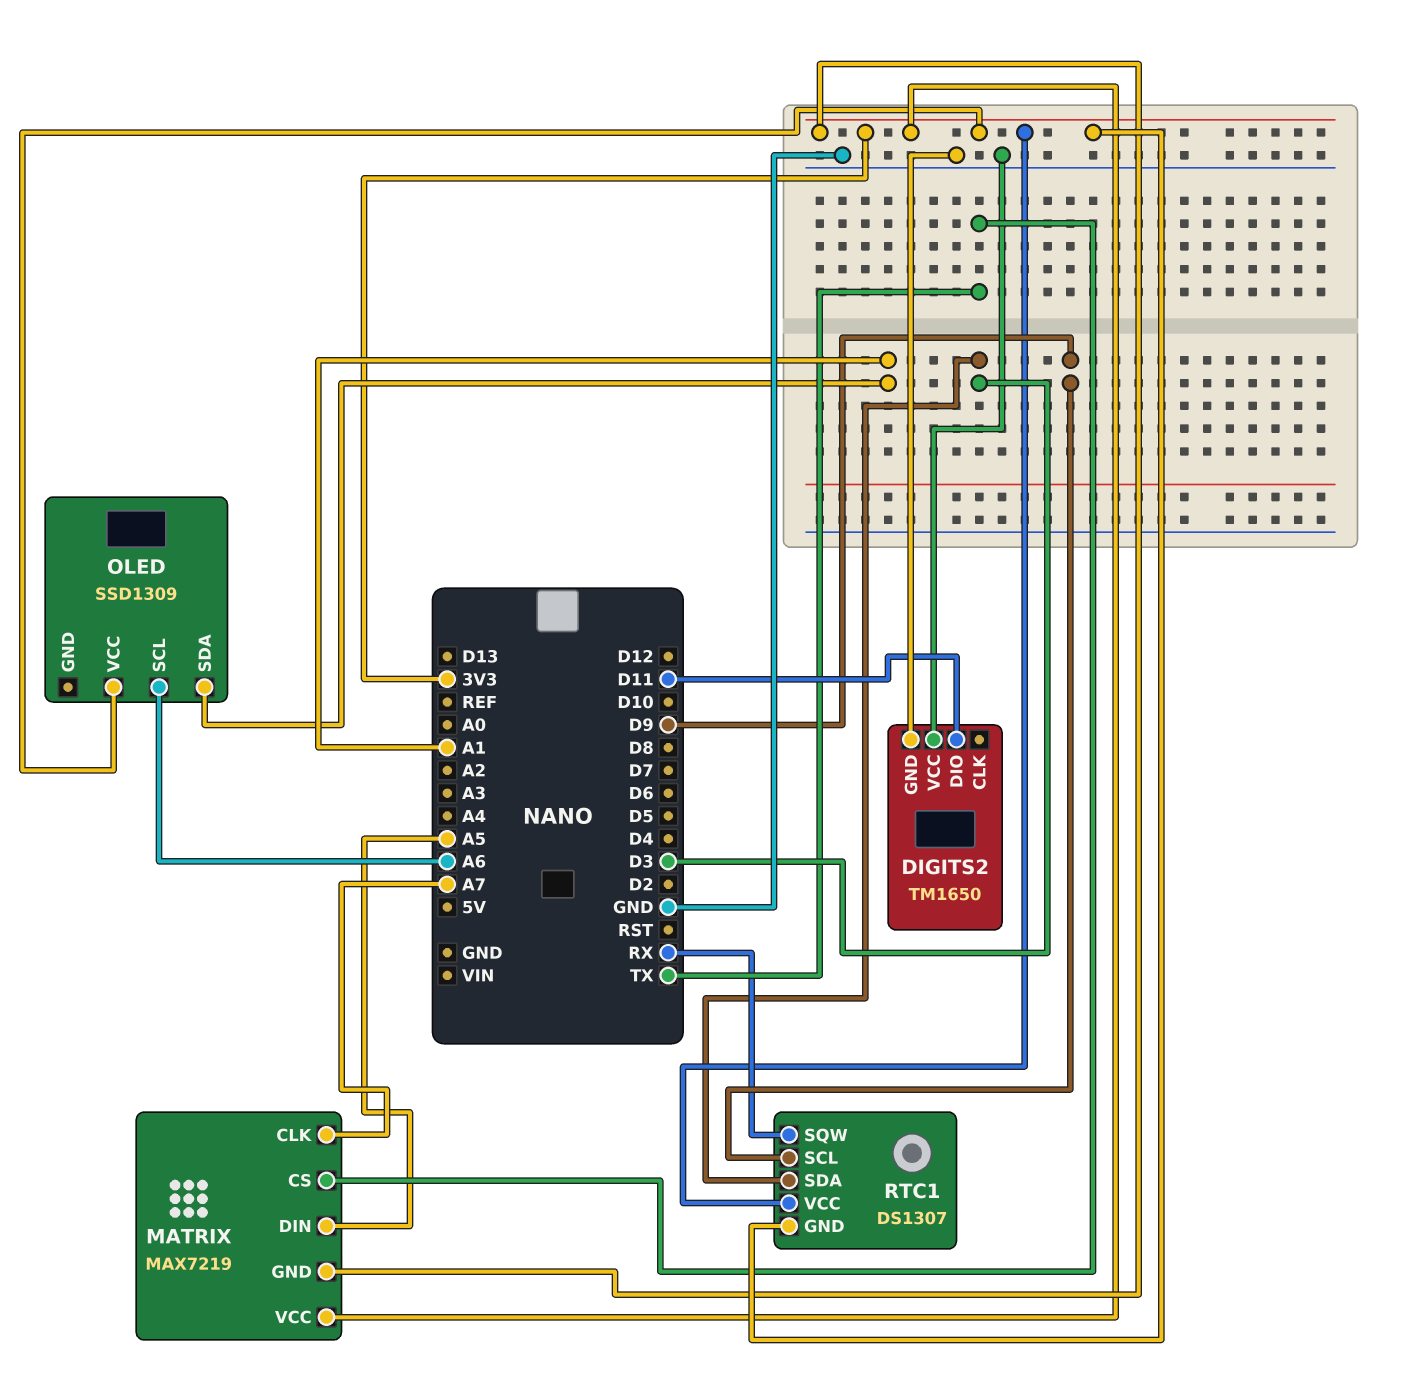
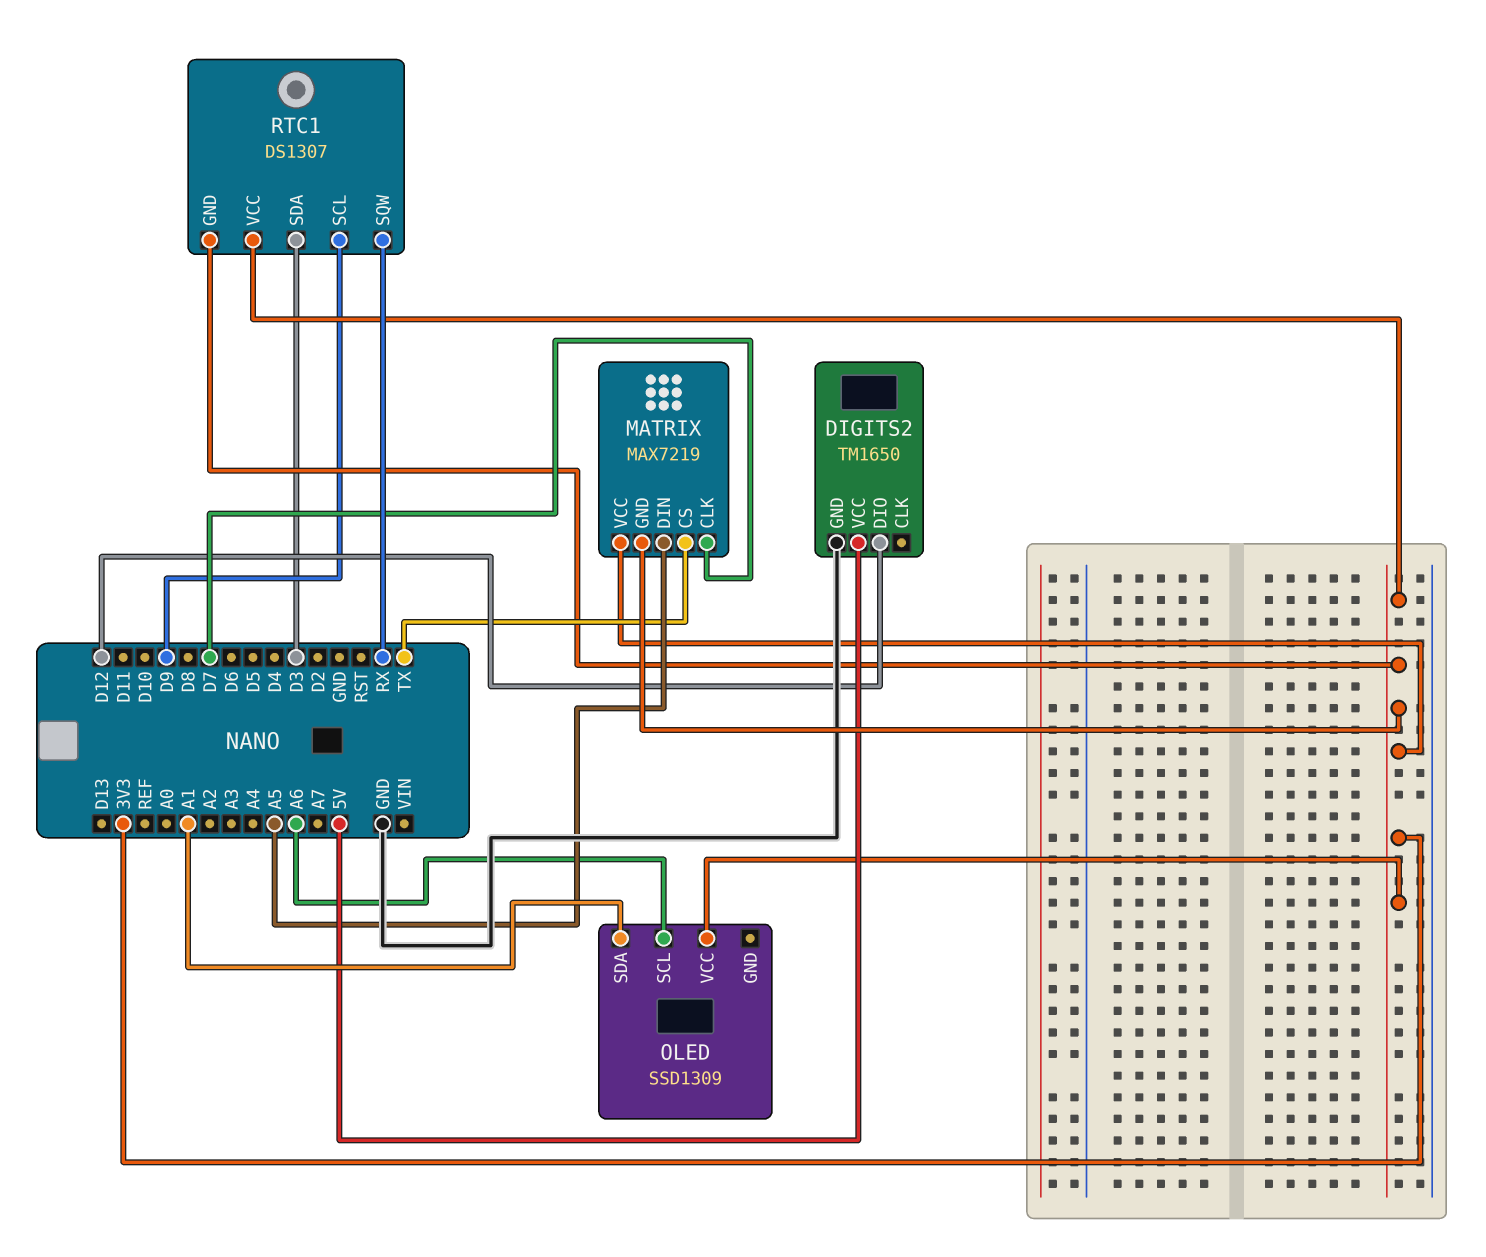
DIGITS2 pin DIO: D11 -> D12
DIGITS2 pin VCC: GND -> 5V
MATRIX pin CLK: A7 -> D7

